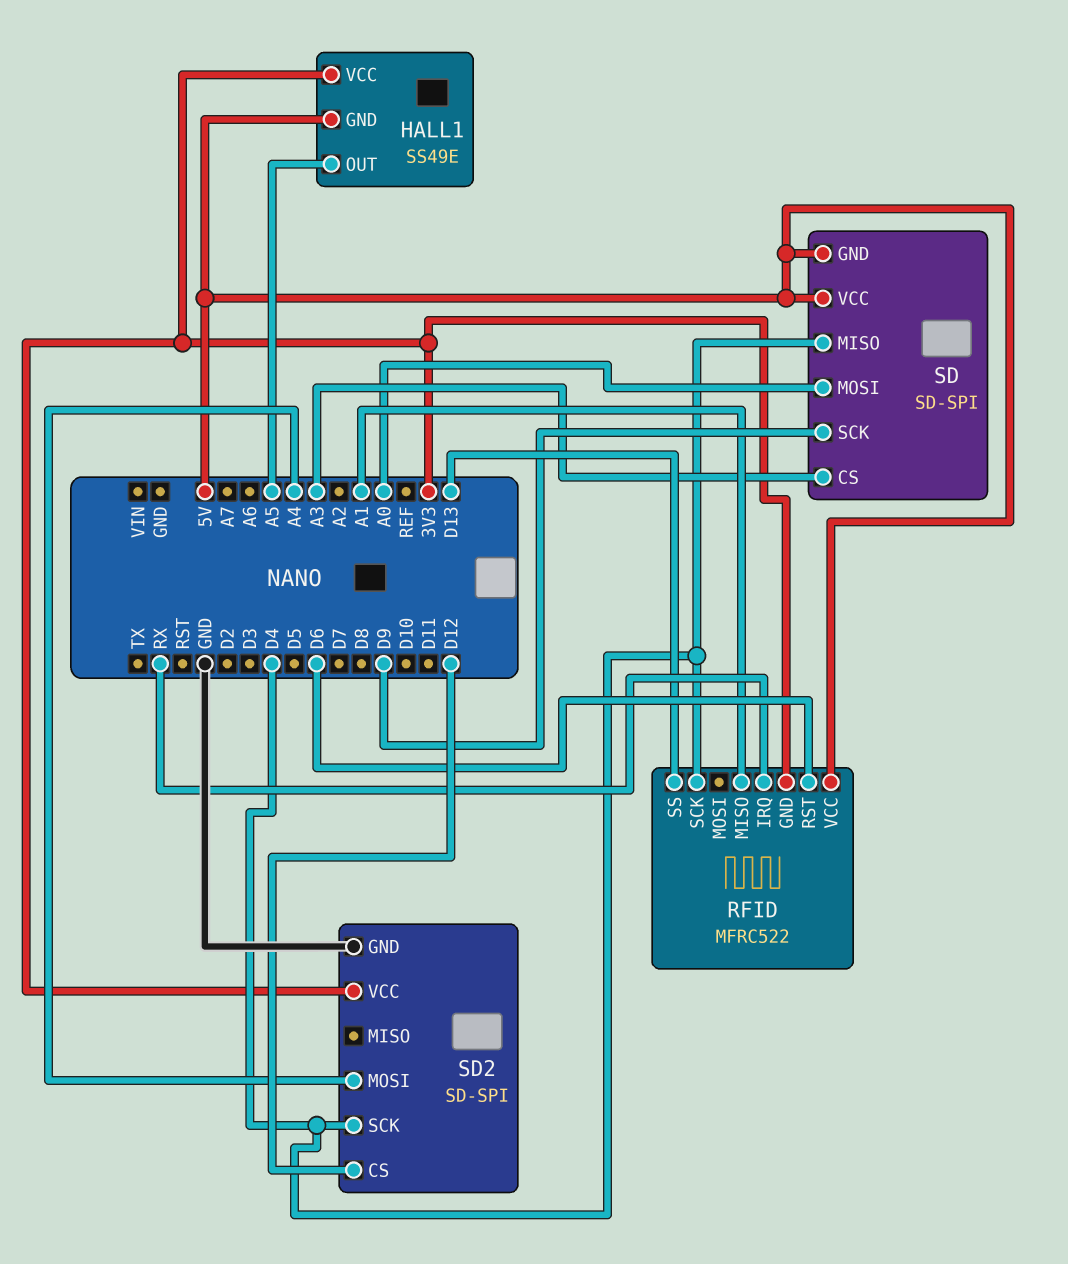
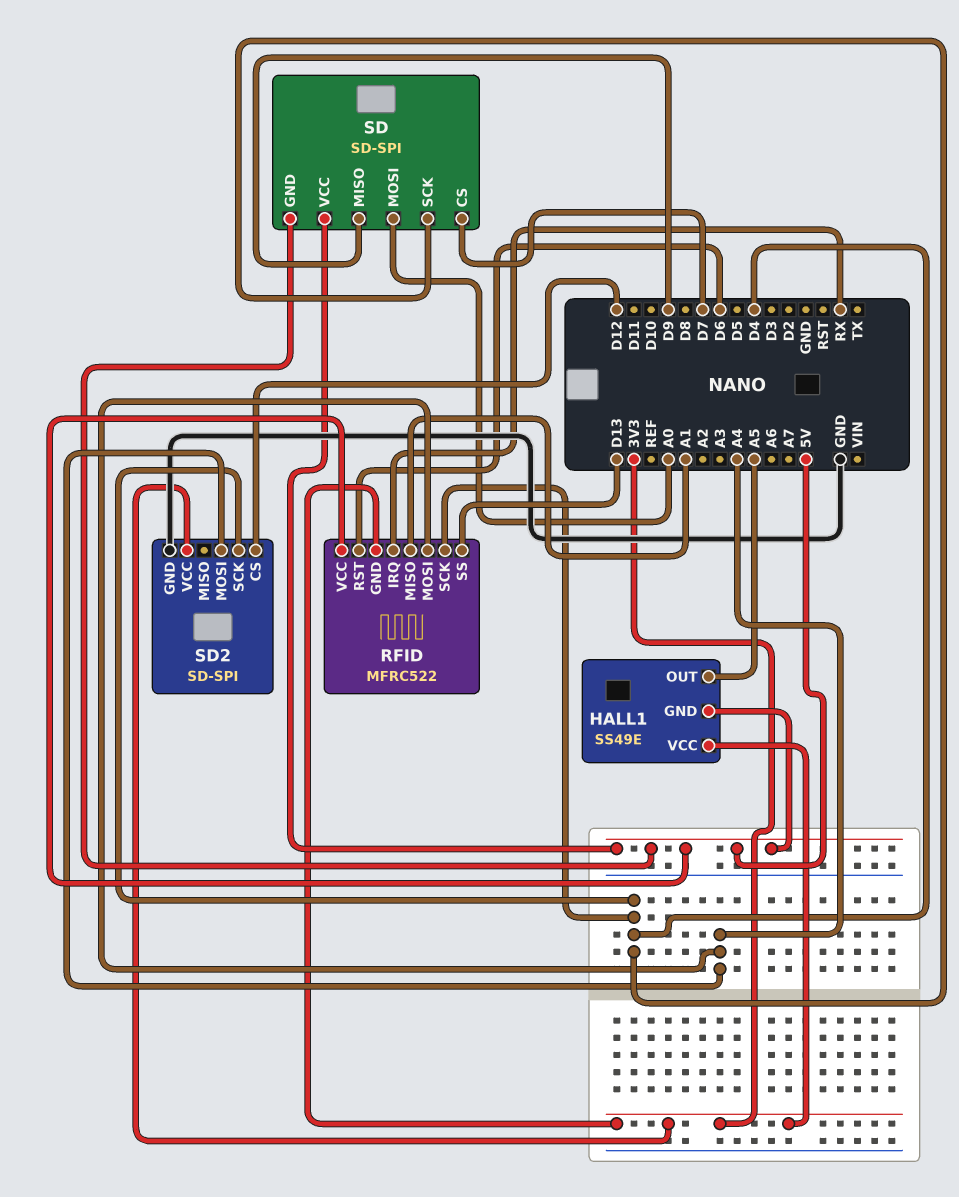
RFID pin MOSI: none -> A4
SD pin CS: A3 -> D7
SD pin MISO: D4 -> D9
SD pin SCK: D9 -> D4

